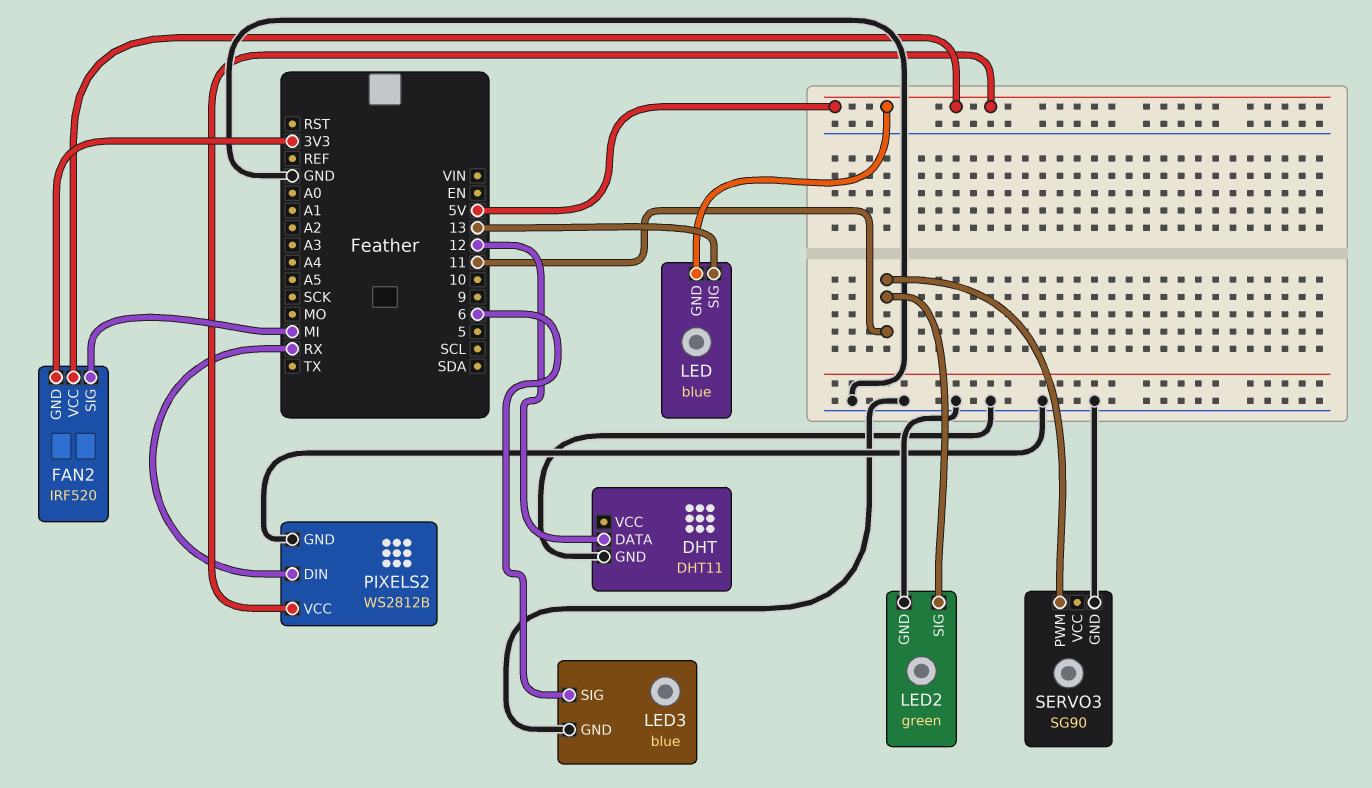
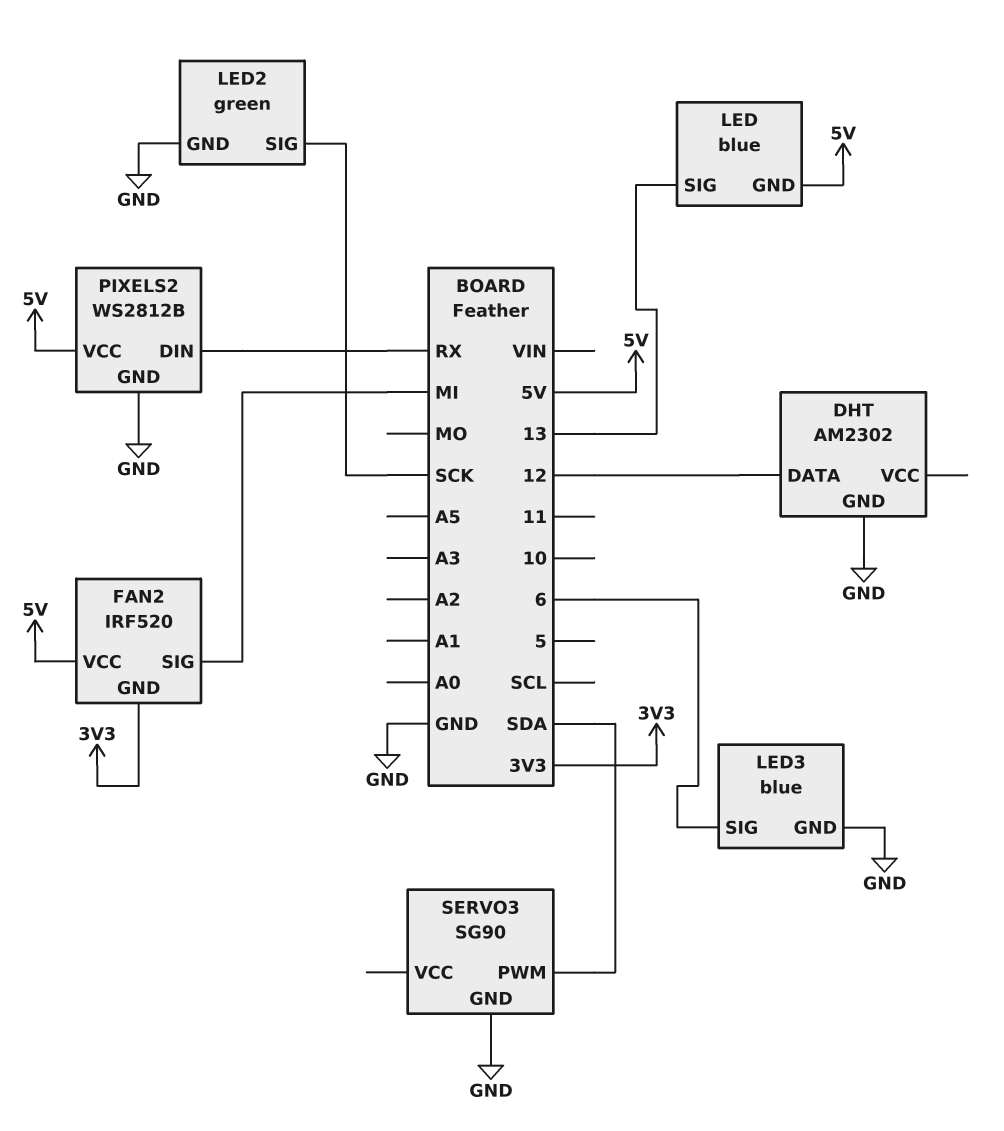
DHT: DHT11 -> AM2302
LED2 pin SIG: 11 -> SCK
SERVO3 pin PWM: 11 -> SDA

